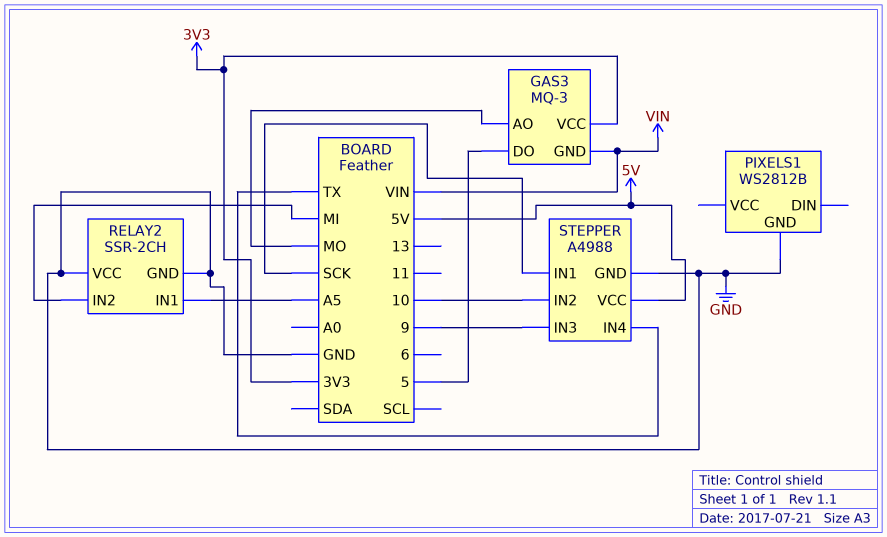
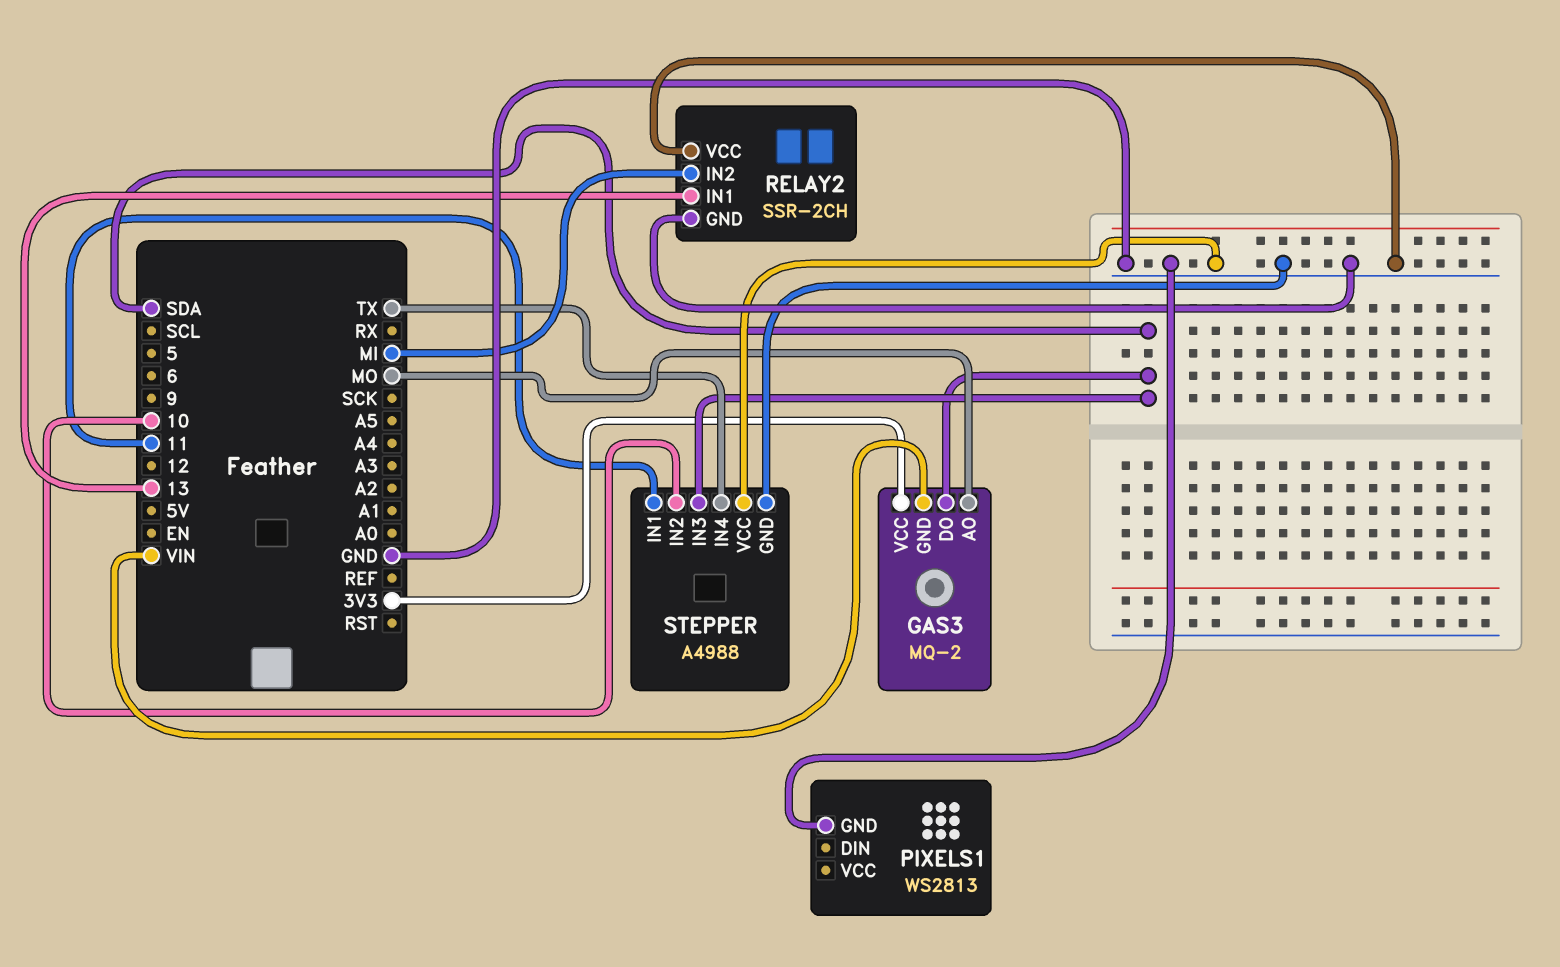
GAS3: MQ-3 -> MQ-2
GAS3 pin DO: 5 -> SDA
PIXELS1: WS2812B -> WS2813
RELAY2 pin IN1: A5 -> 13
STEPPER pin IN1: SCK -> 11
STEPPER pin IN3: 9 -> SDA
STEPPER pin VCC: 5V -> GND

